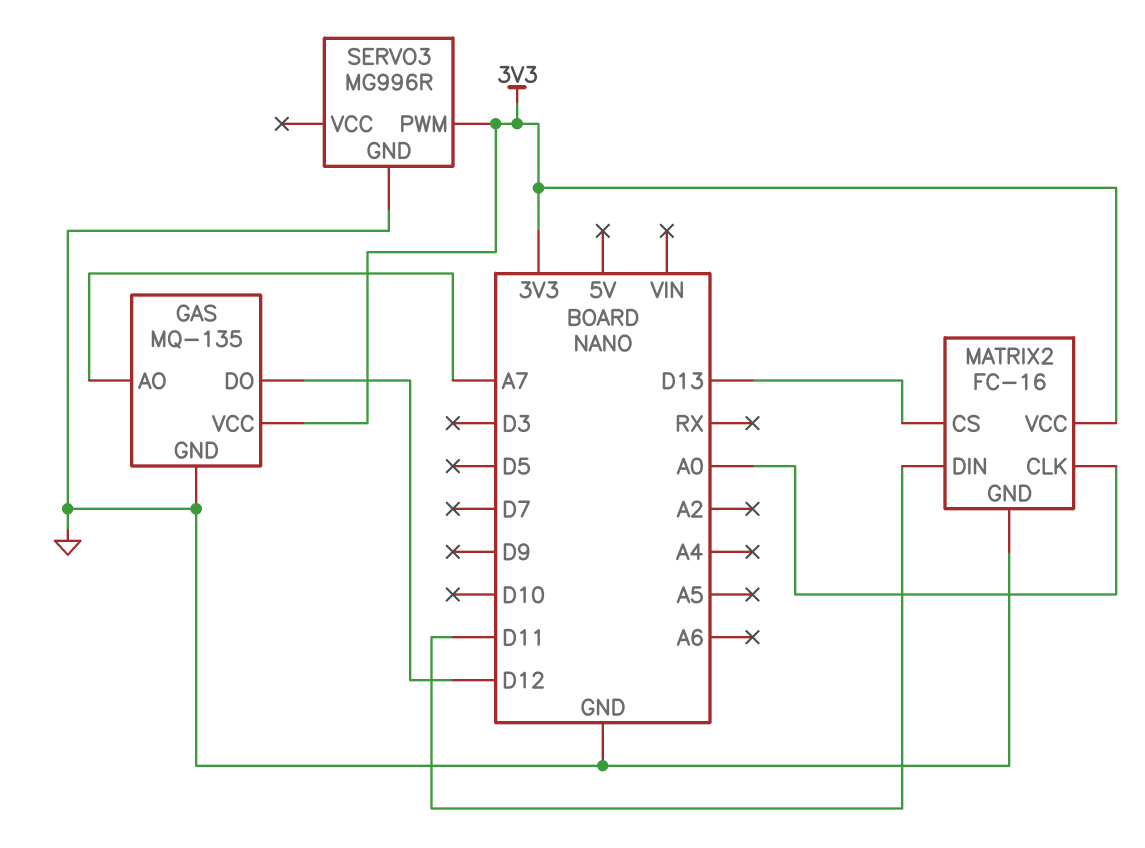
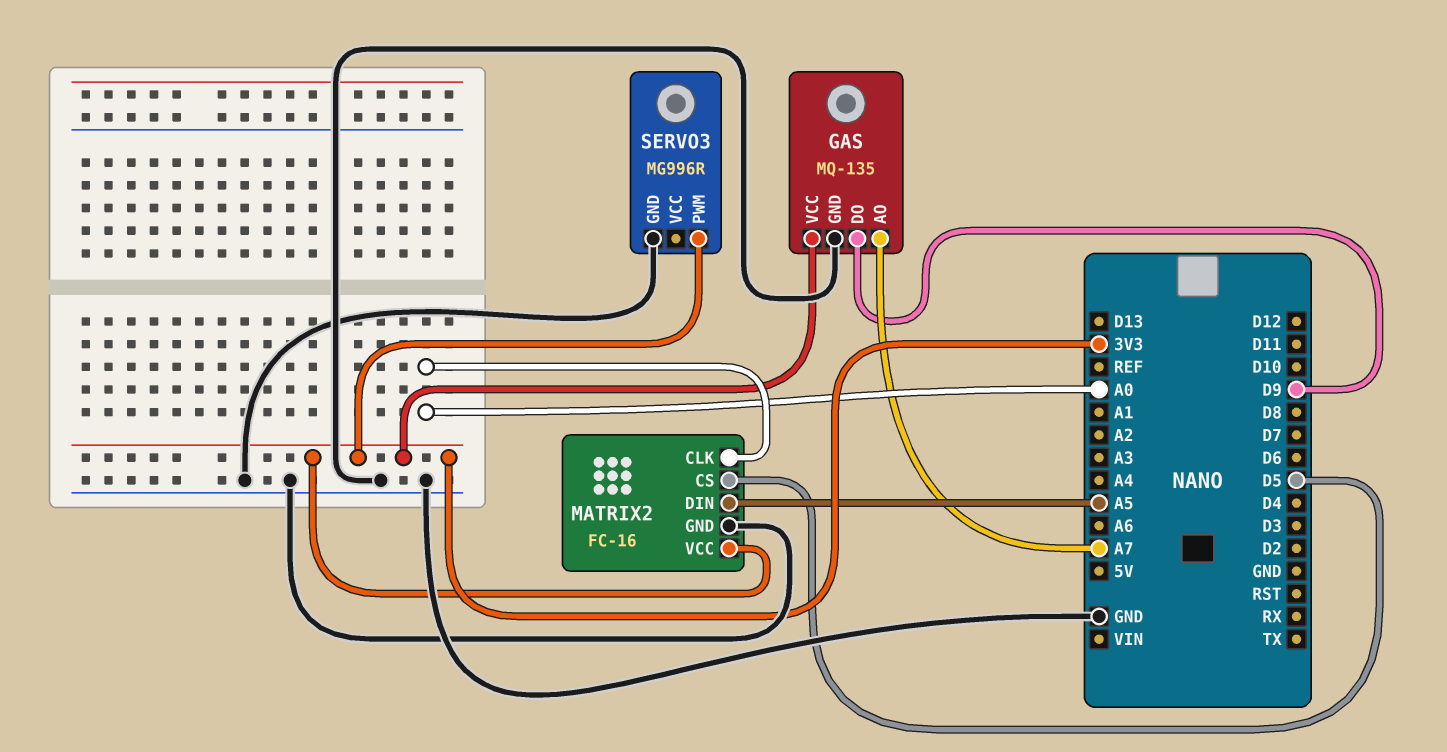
GAS pin DO: D12 -> D9
MATRIX2 pin CS: D13 -> D5
MATRIX2 pin DIN: D11 -> A5

